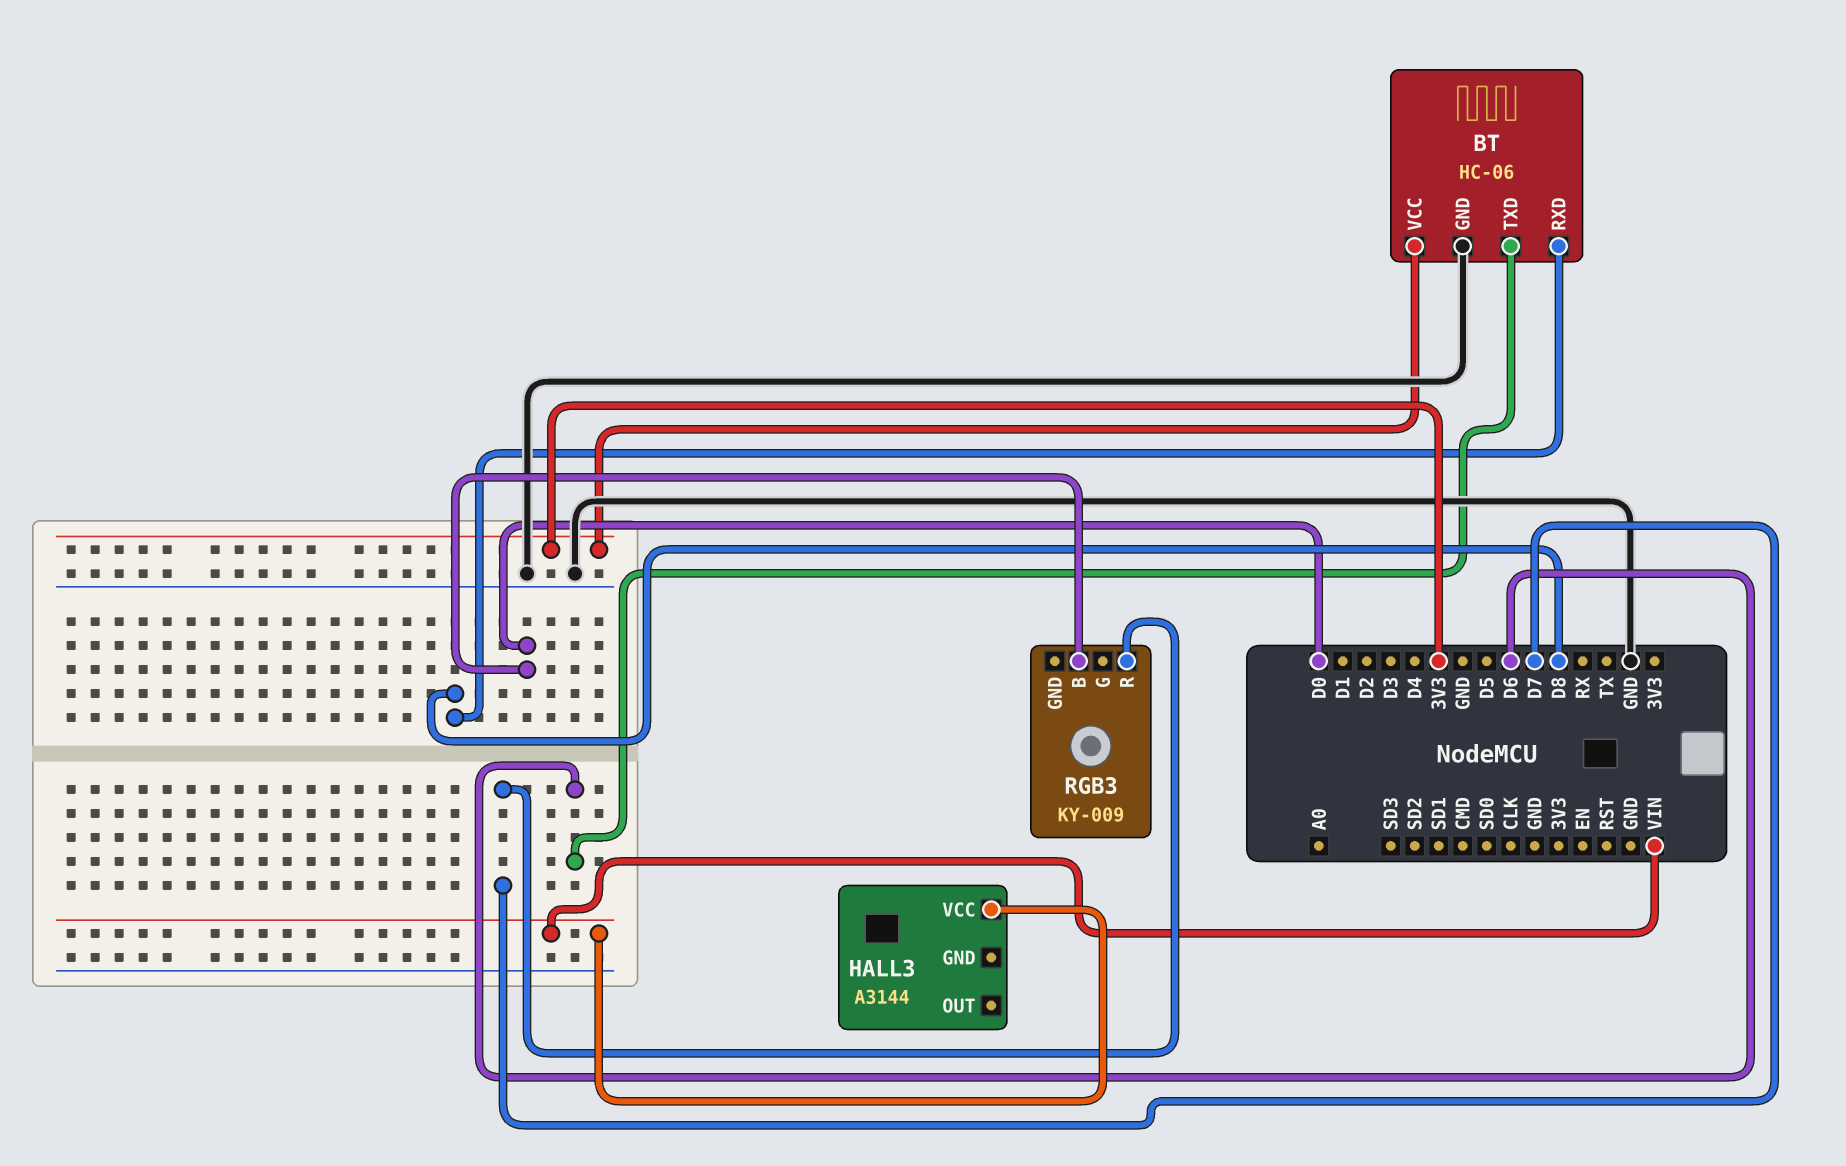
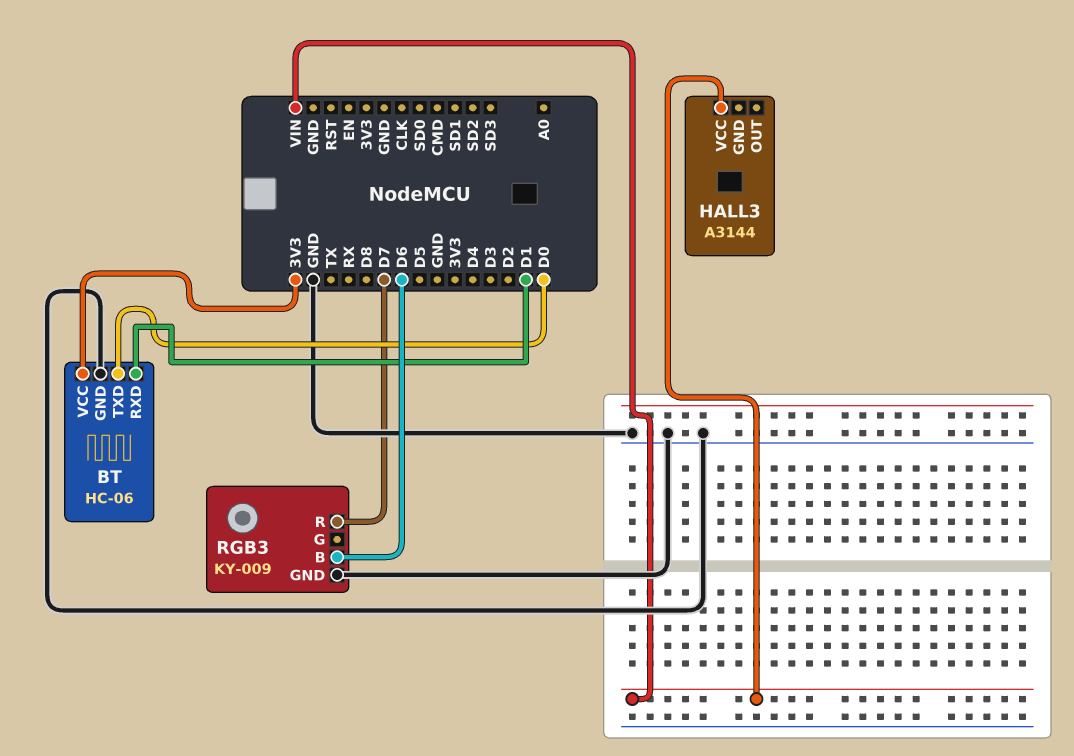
BT pin RXD: D8 -> D1
BT pin TXD: D6 -> D0
RGB3 pin B: D0 -> D6
RGB3 pin GND: none -> GND

